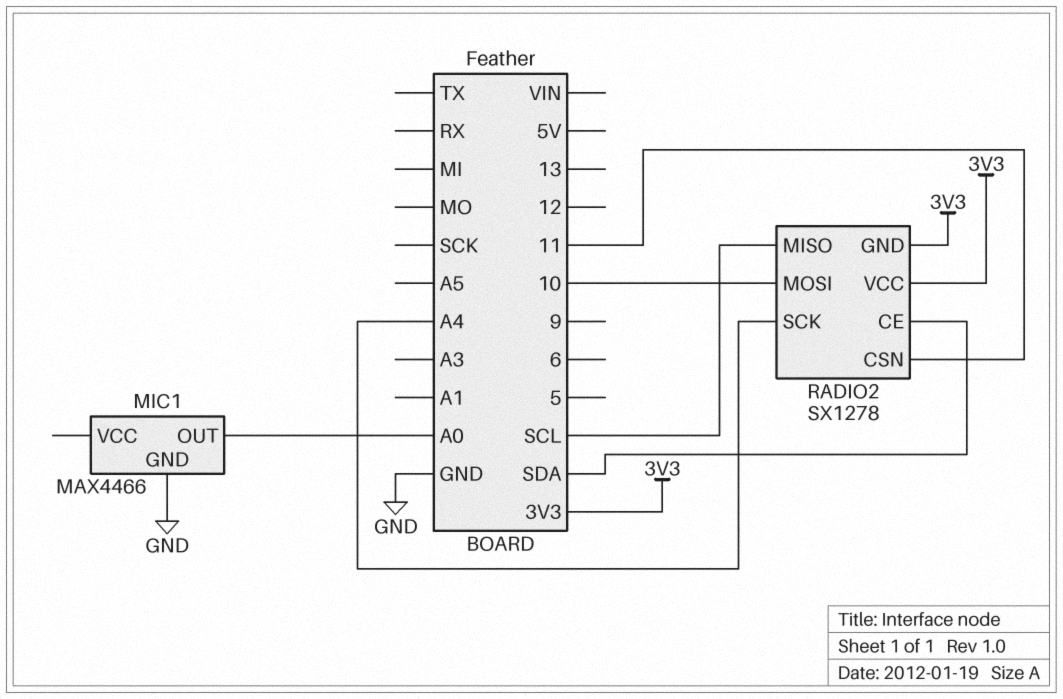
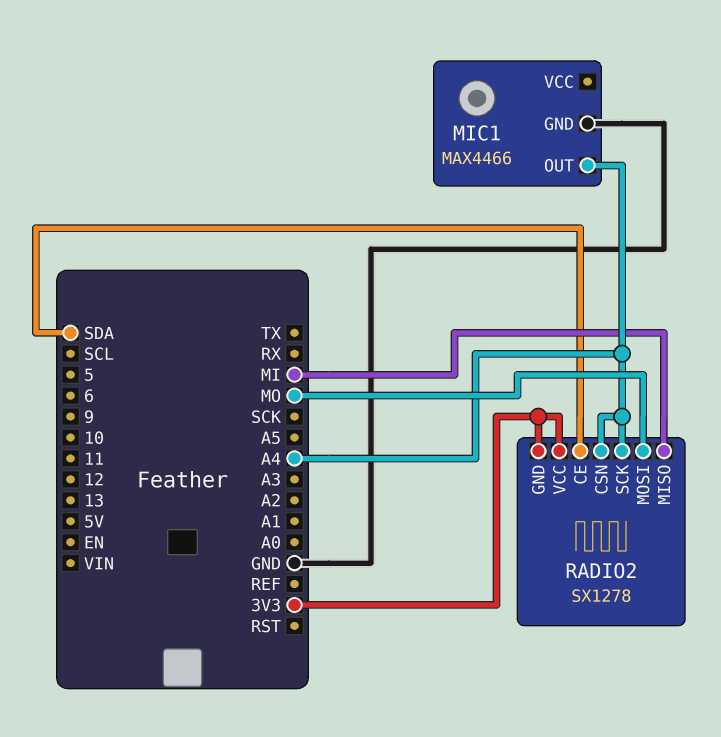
MIC1 pin OUT: A0 -> A4
RADIO2 pin CSN: 11 -> A4
RADIO2 pin MISO: SCL -> MI
RADIO2 pin MOSI: 10 -> MO

